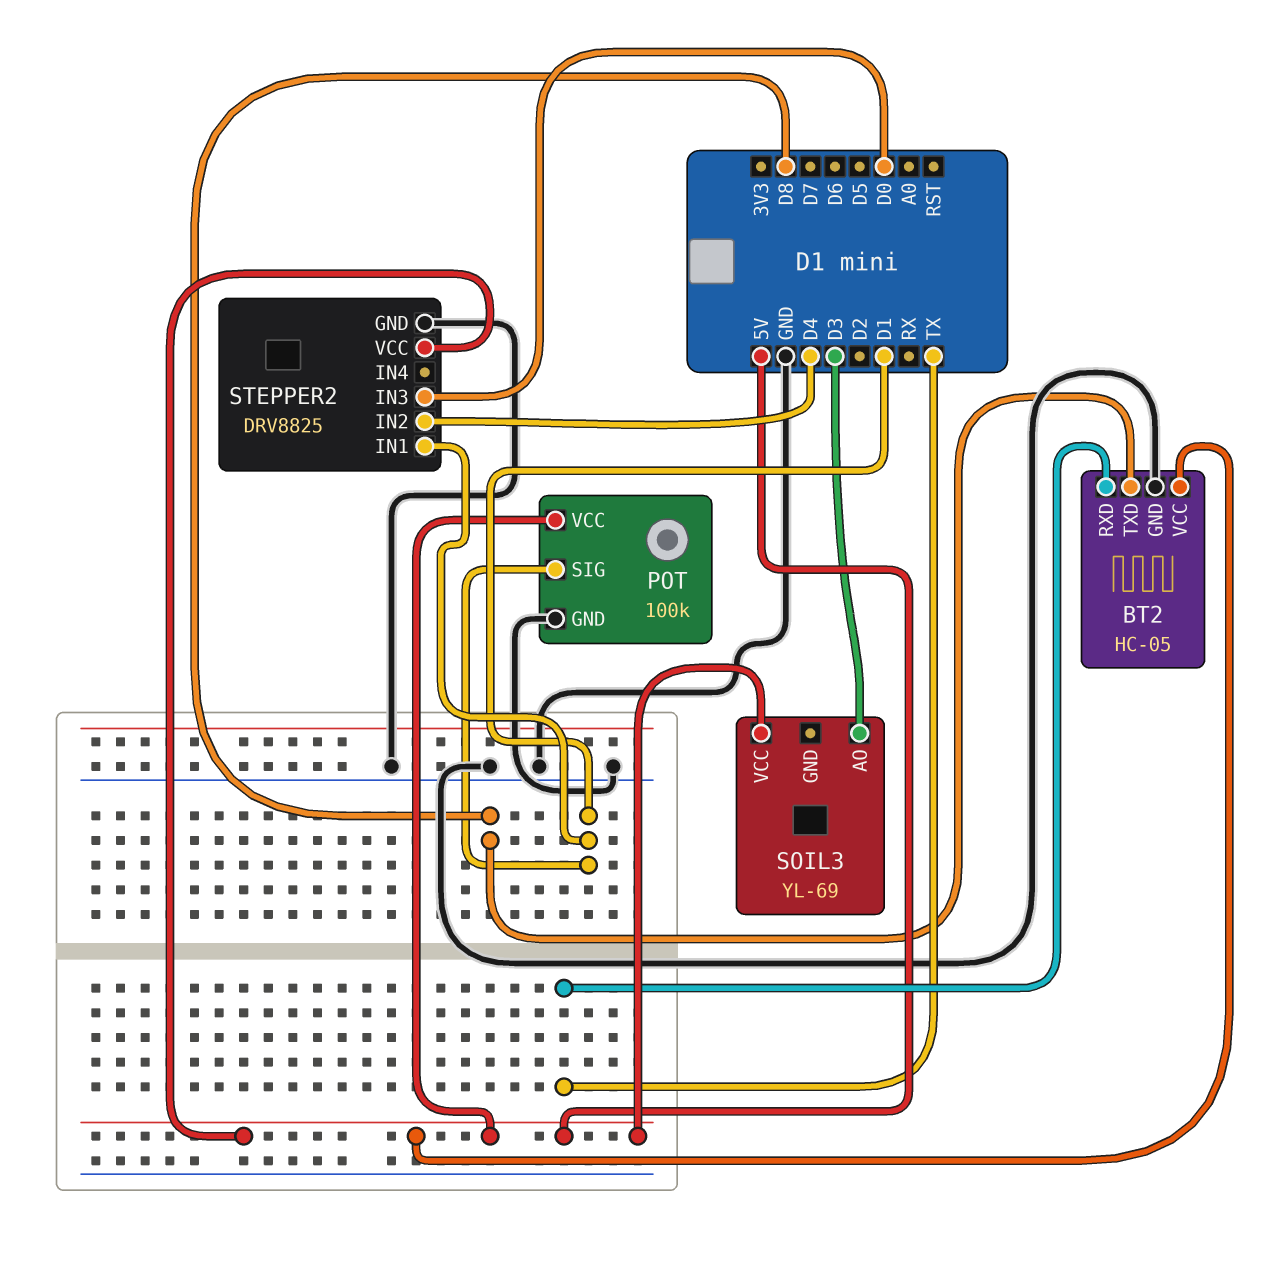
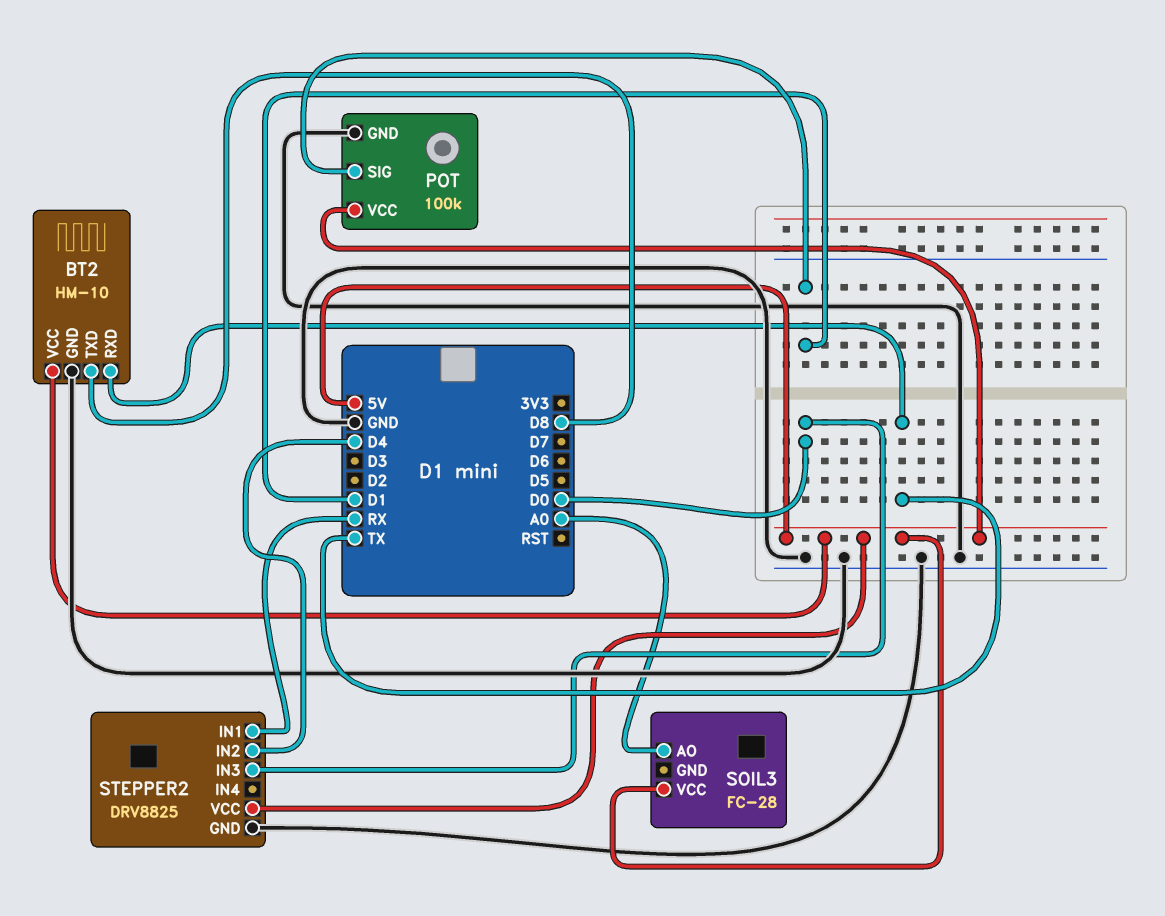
BT2: HC-05 -> HM-10
SOIL3: YL-69 -> FC-28
SOIL3 pin AO: D3 -> A0
STEPPER2 pin IN1: D1 -> RX

